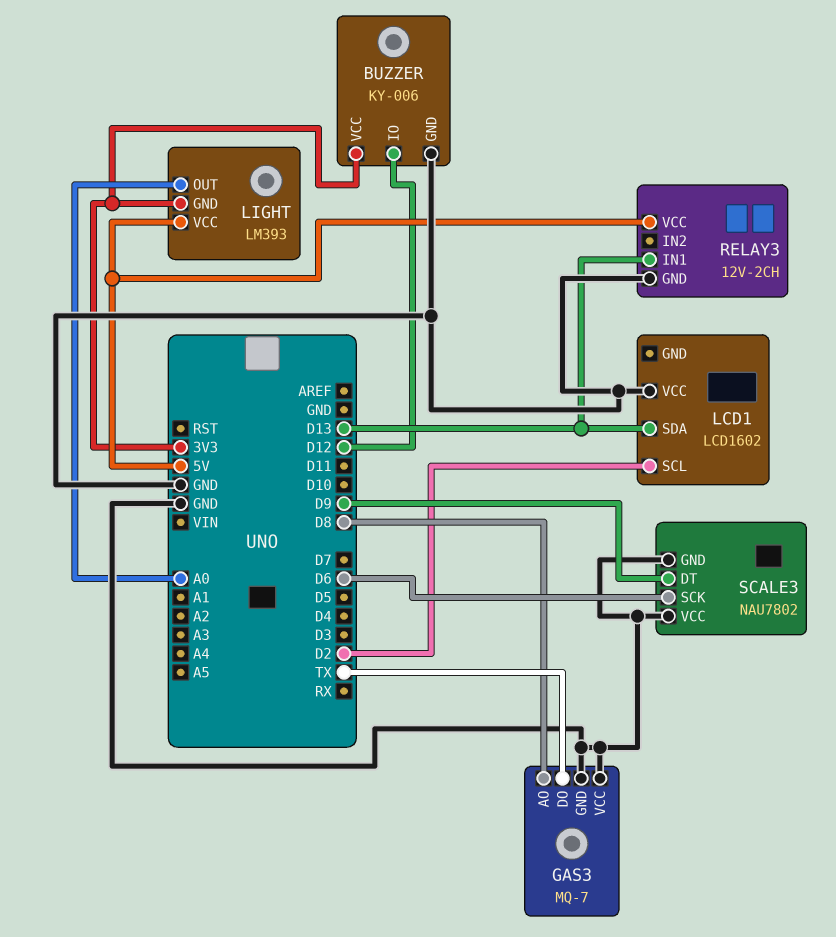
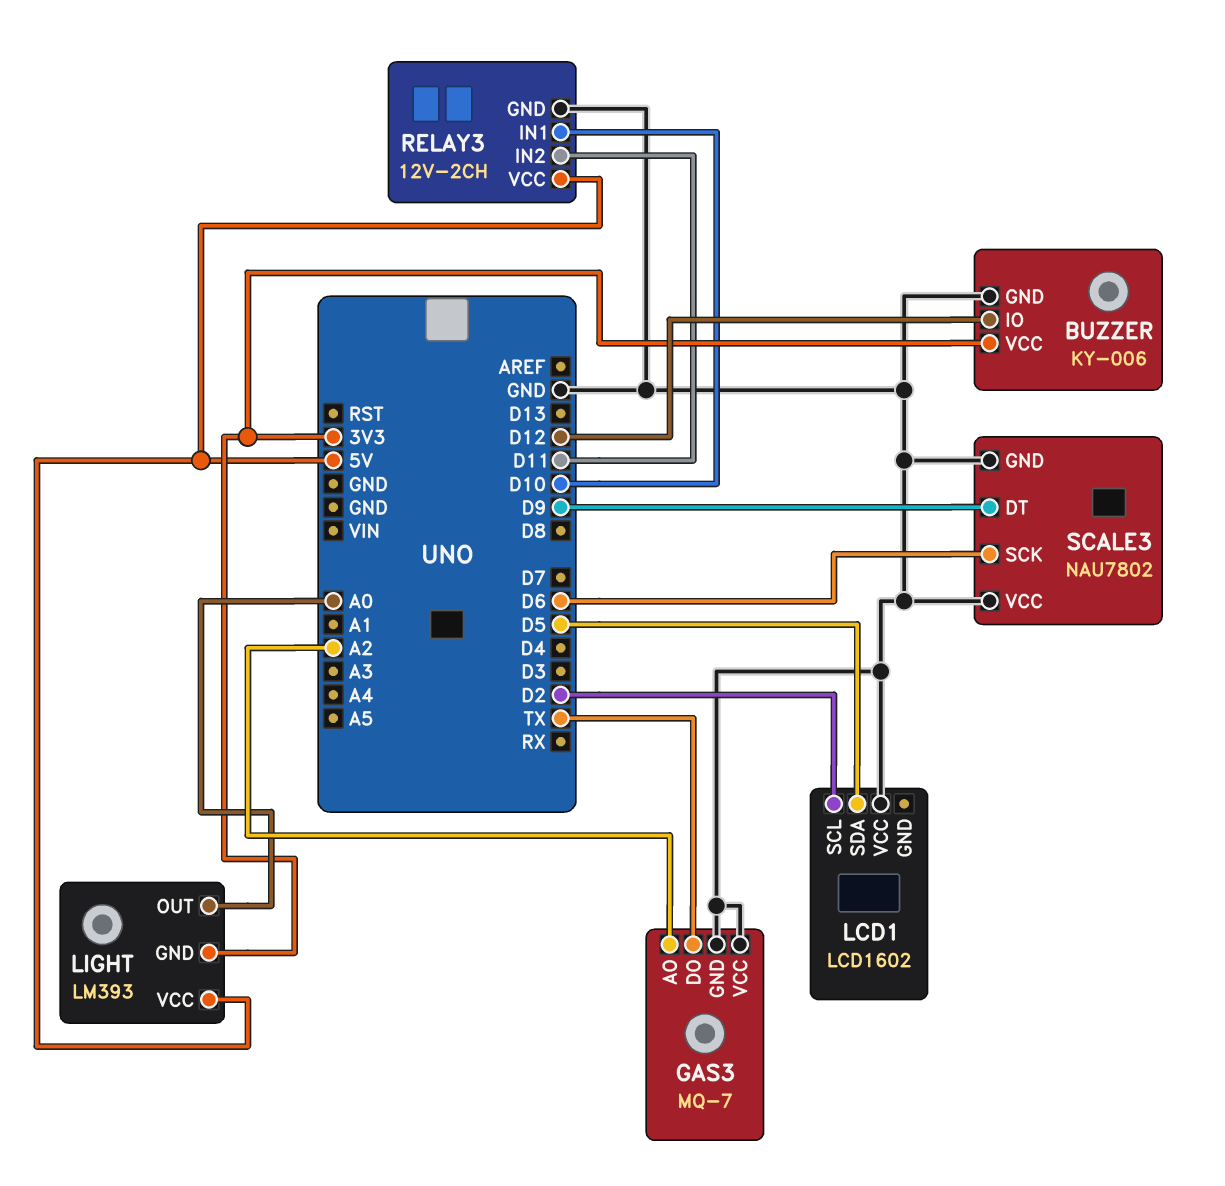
GAS3 pin AO: D8 -> A2
LCD1 pin SDA: D13 -> D5
RELAY3 pin IN1: D13 -> D10
RELAY3 pin IN2: none -> D11

